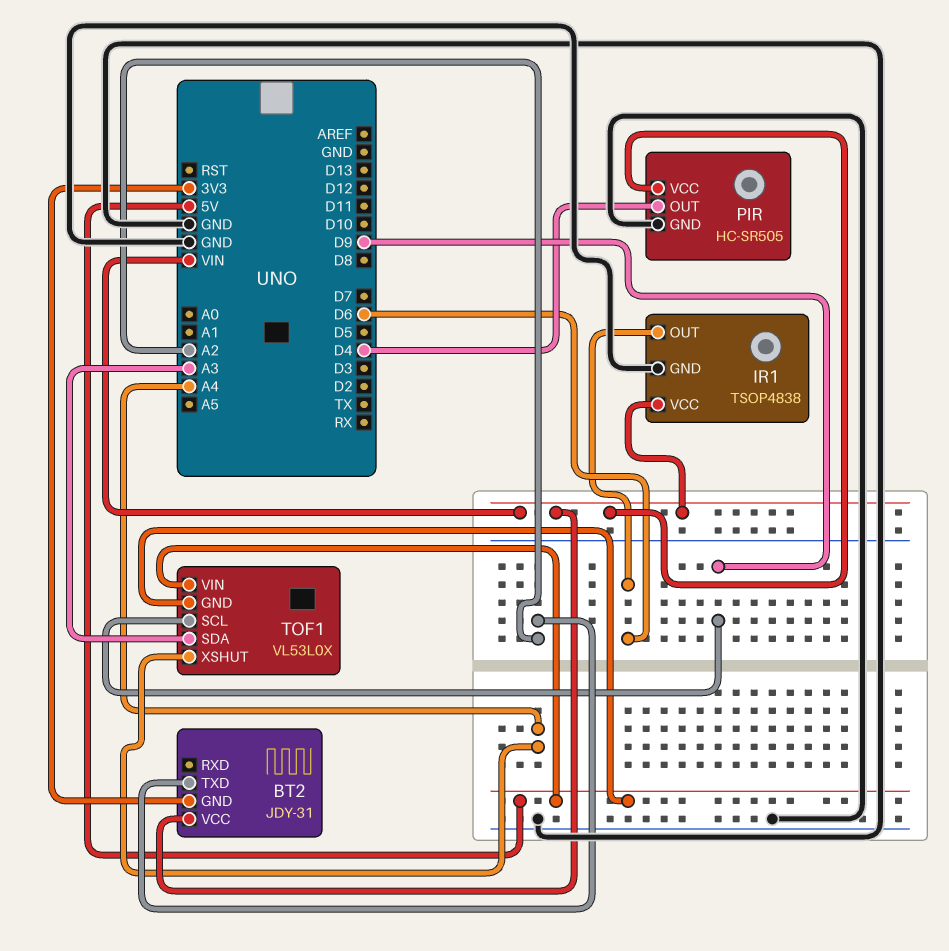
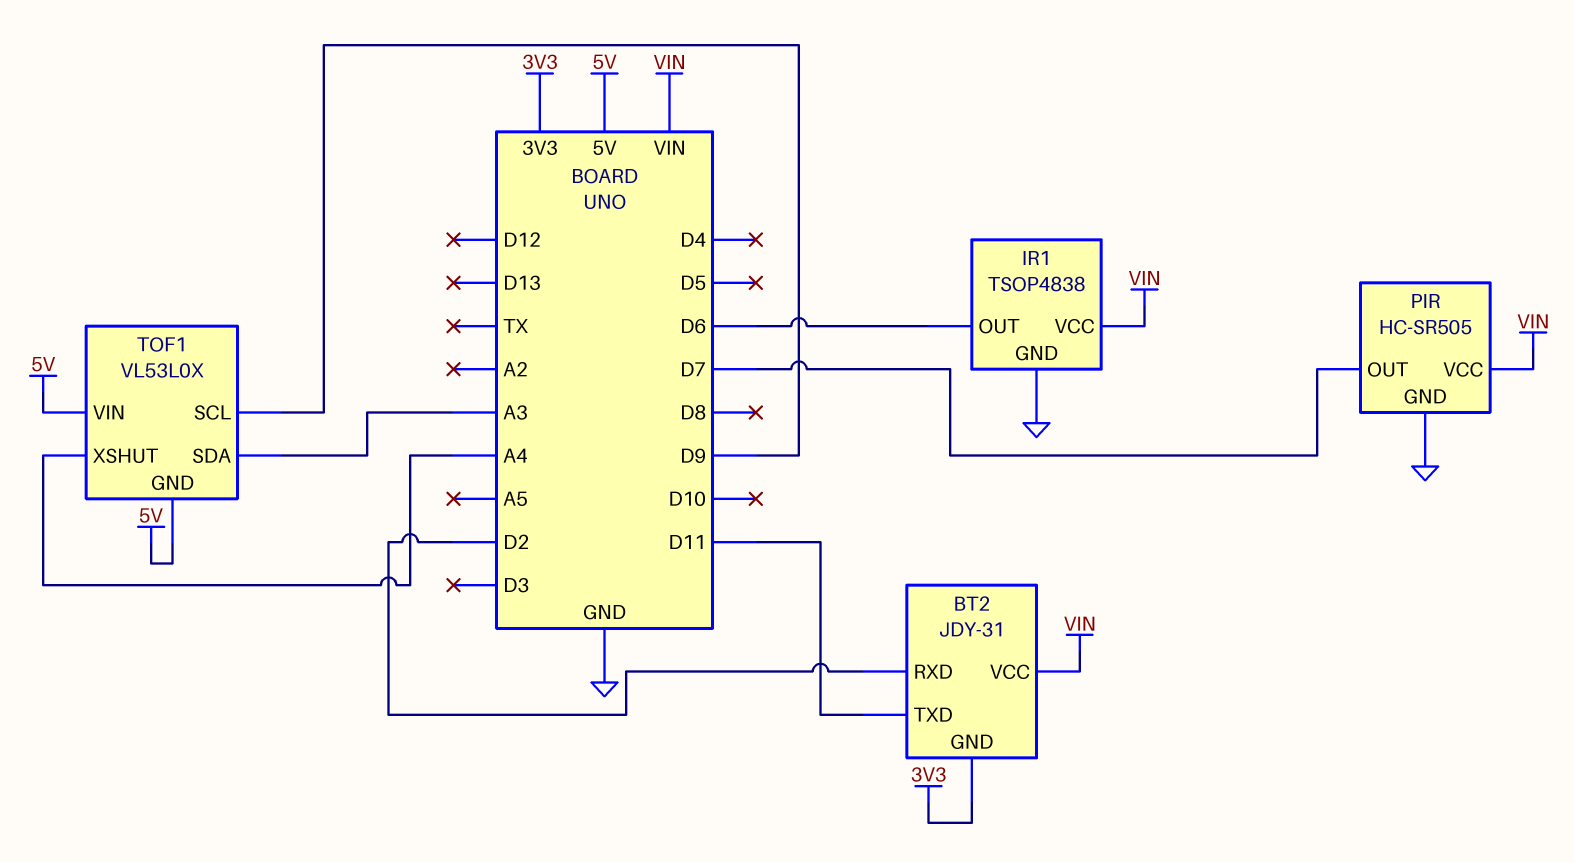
BT2 pin RXD: none -> D2
BT2 pin TXD: A2 -> D11
PIR pin OUT: D4 -> D7

